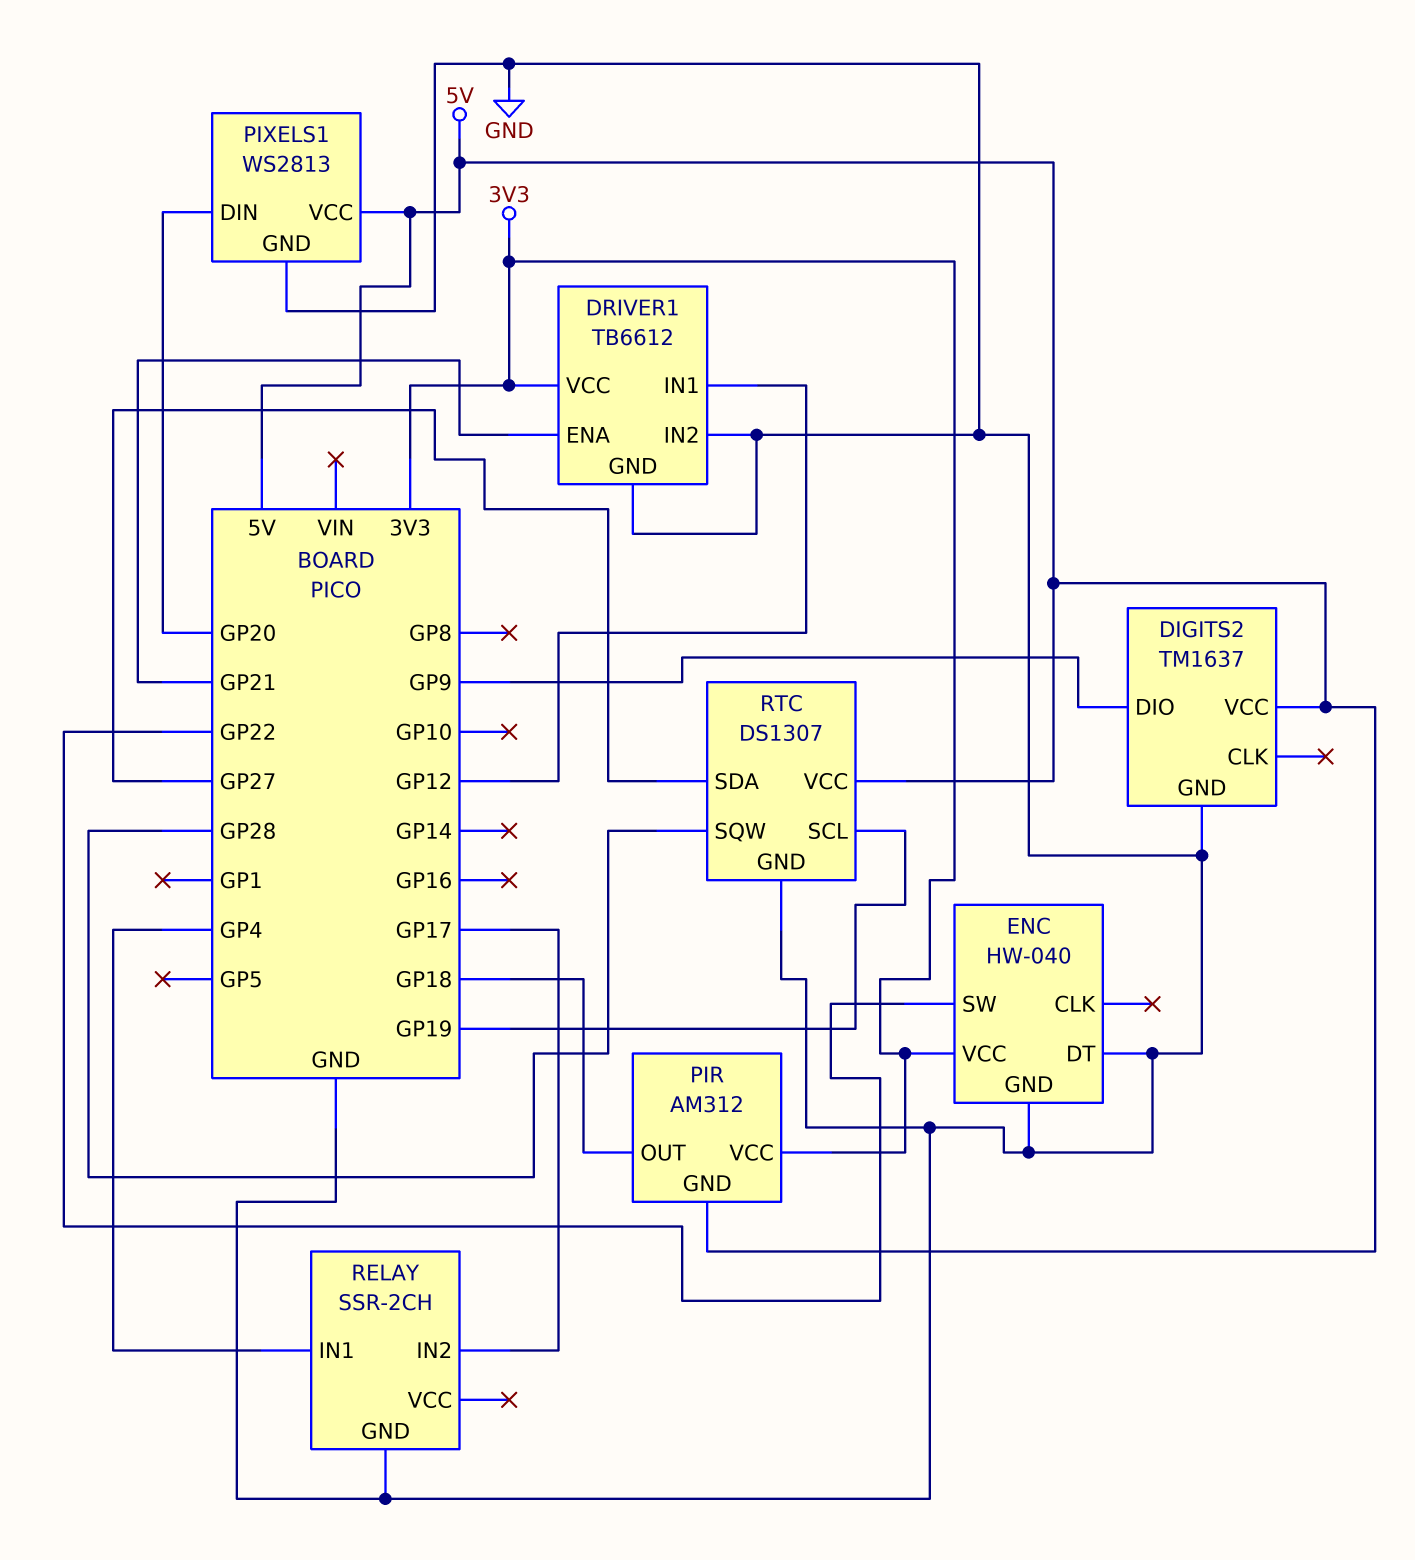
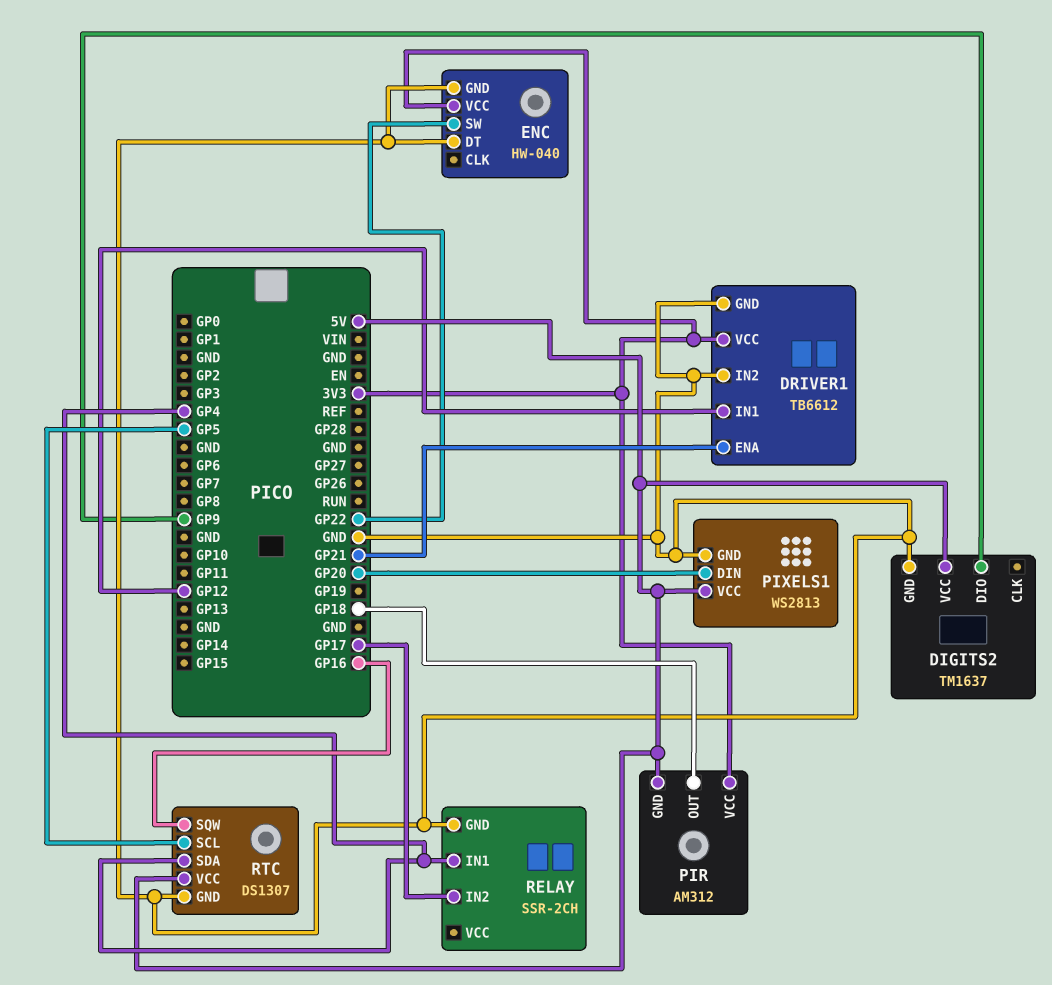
RTC pin SCL: GP19 -> GP5
RTC pin SDA: GP27 -> GP4
RTC pin SQW: GP28 -> GP16

